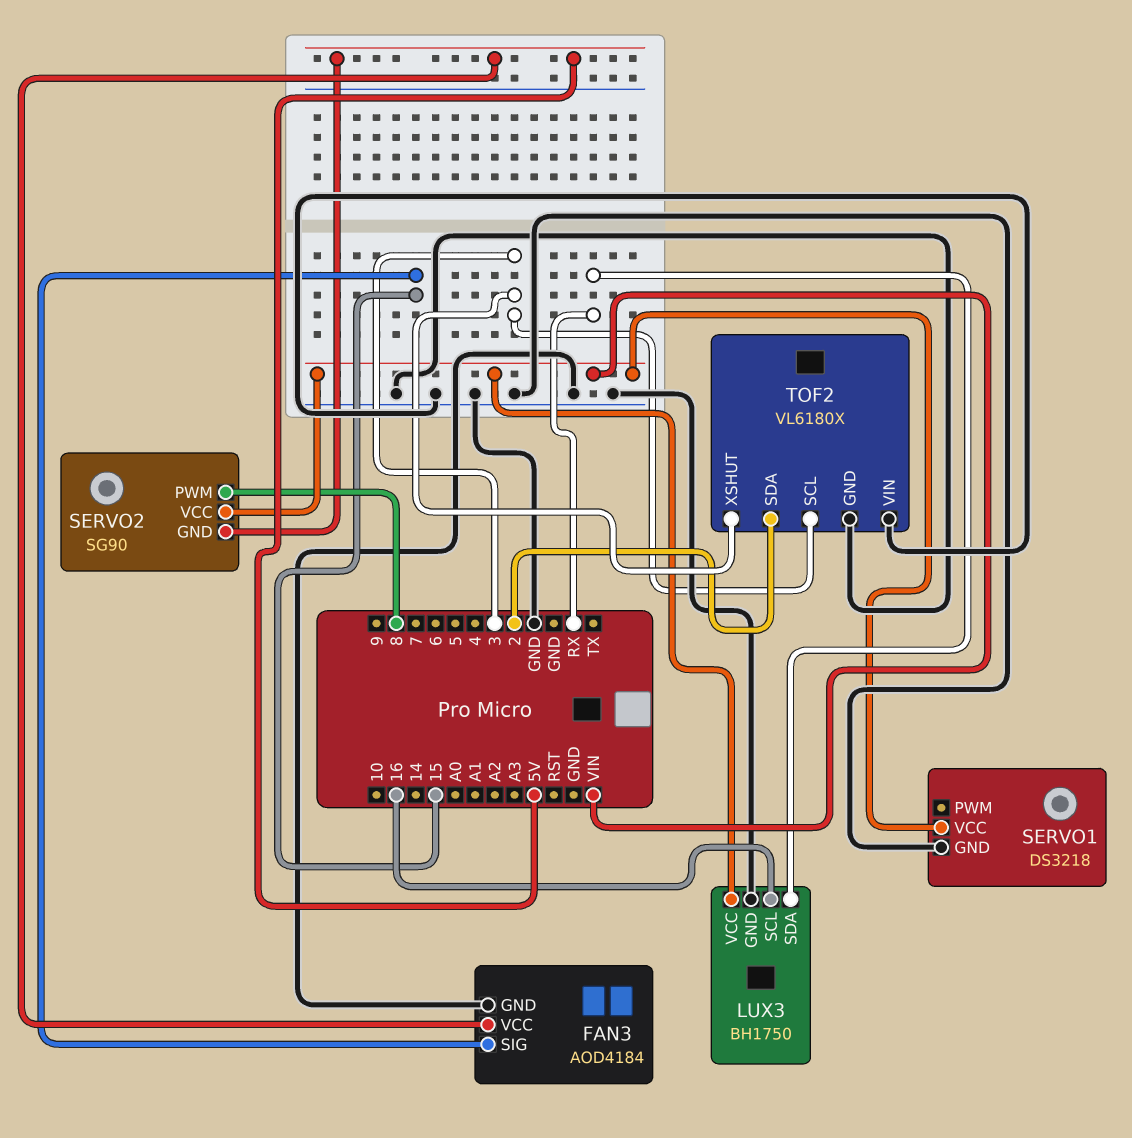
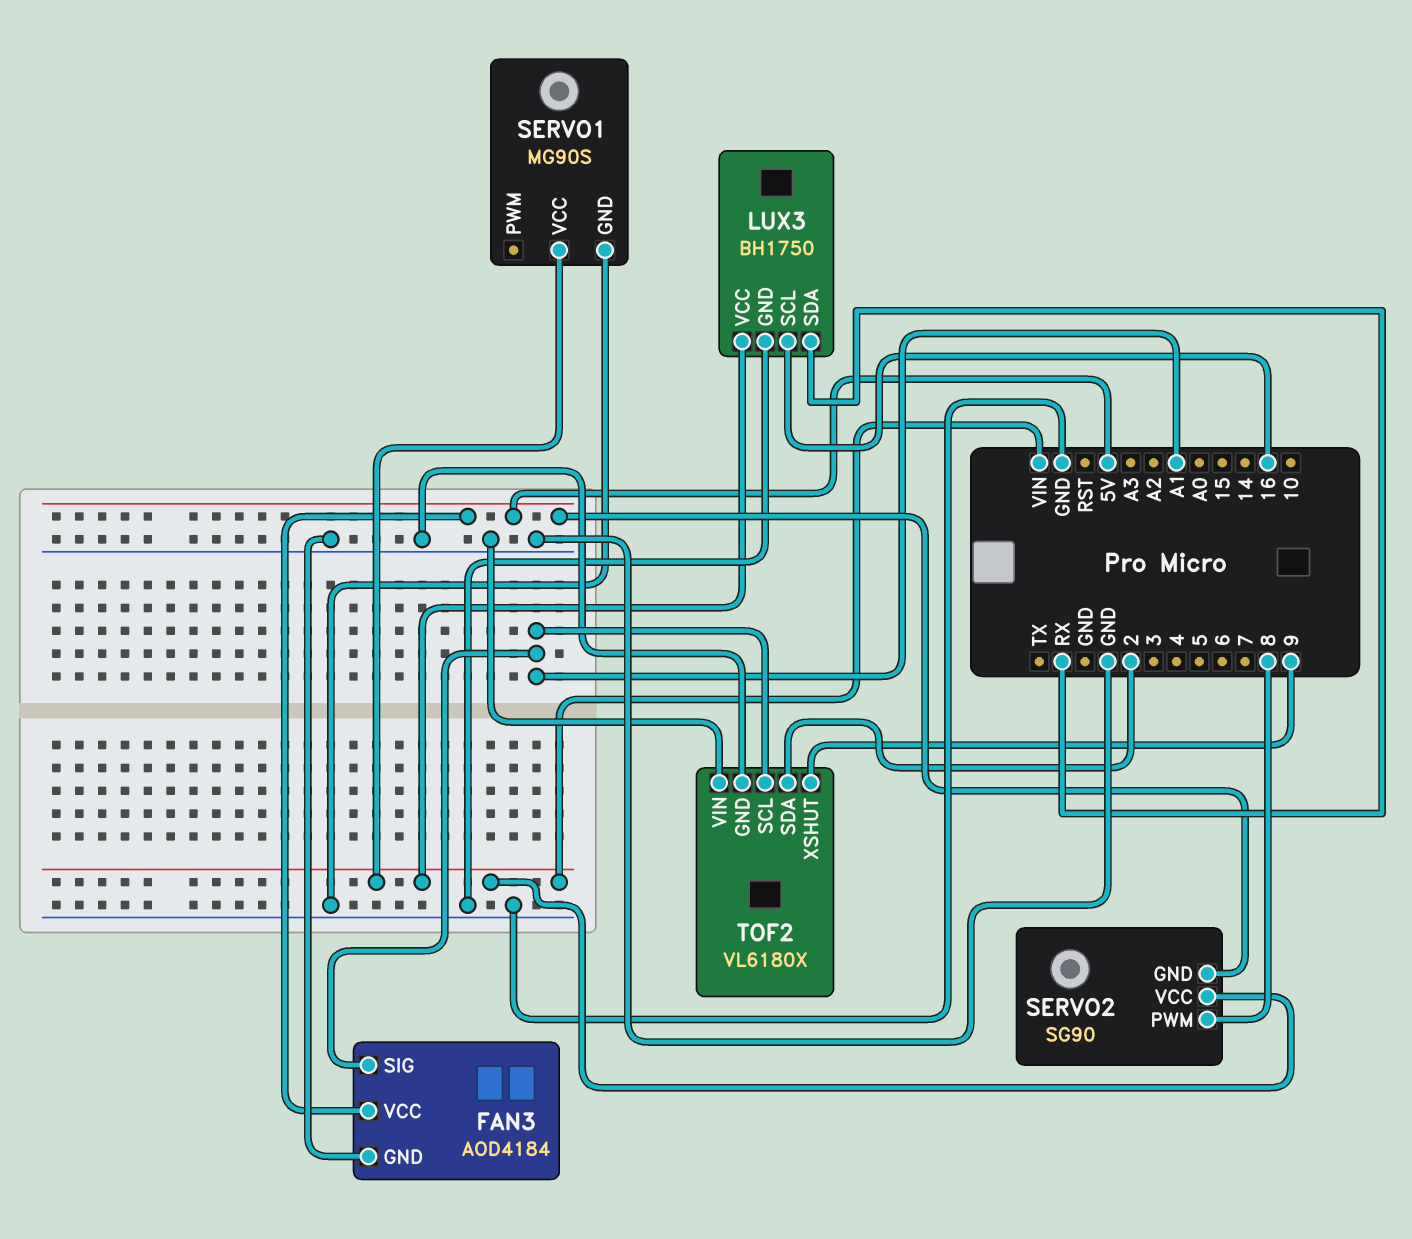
FAN3 pin SIG: 15 -> A1
SERVO1: DS3218 -> MG90S
TOF2 pin SCL: 3 -> A1
TOF2 pin XSHUT: 3 -> 9

